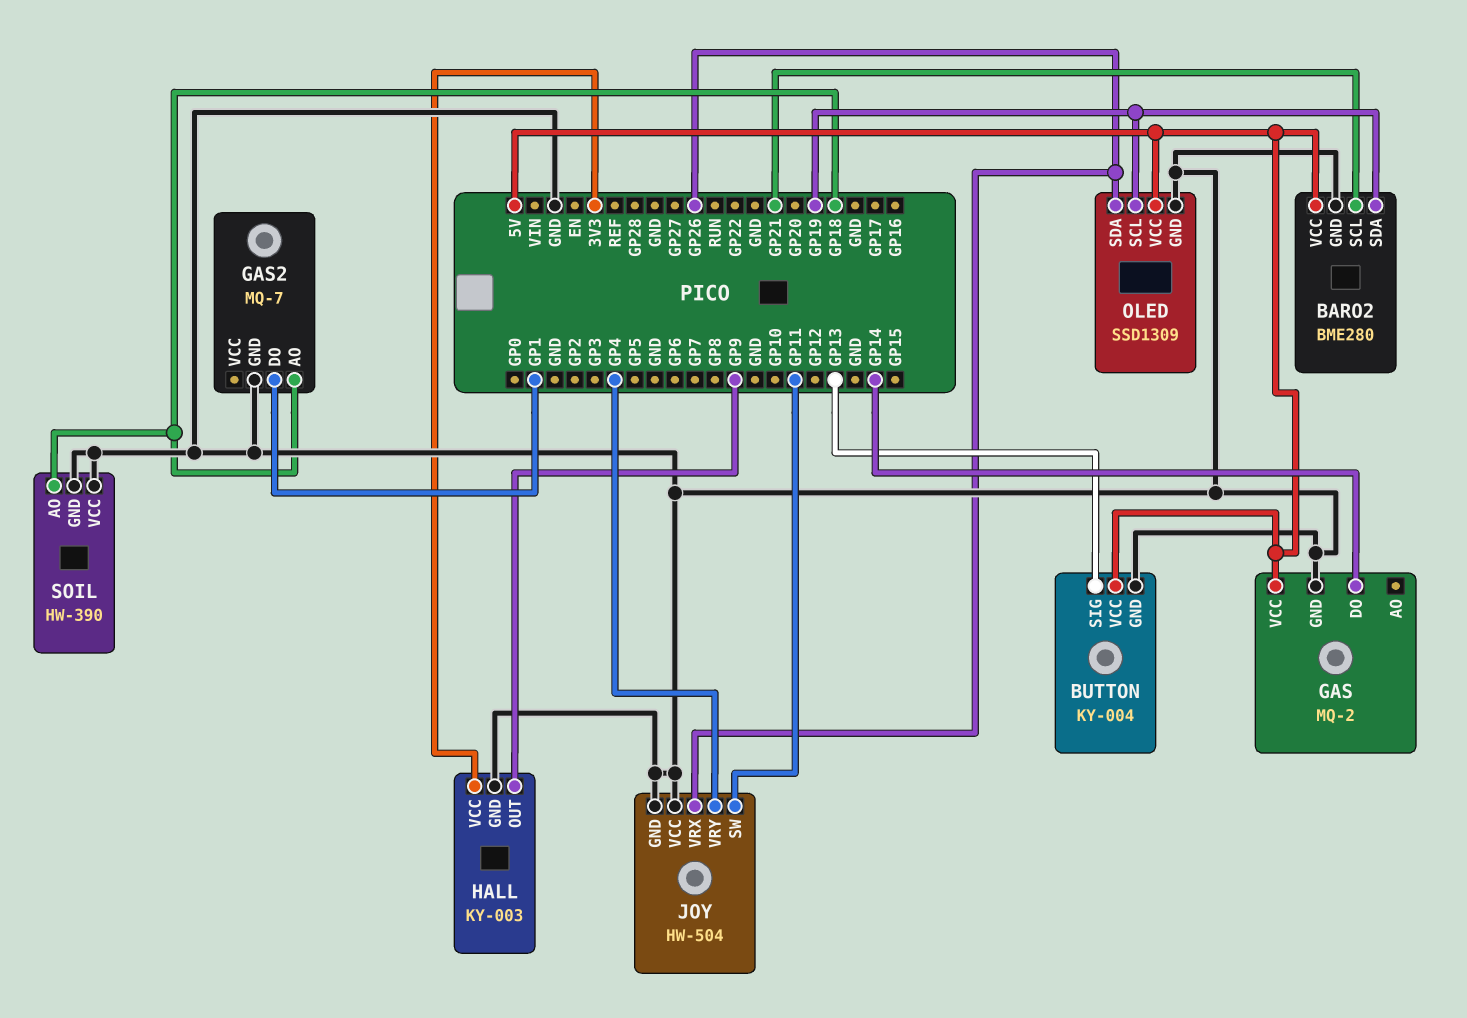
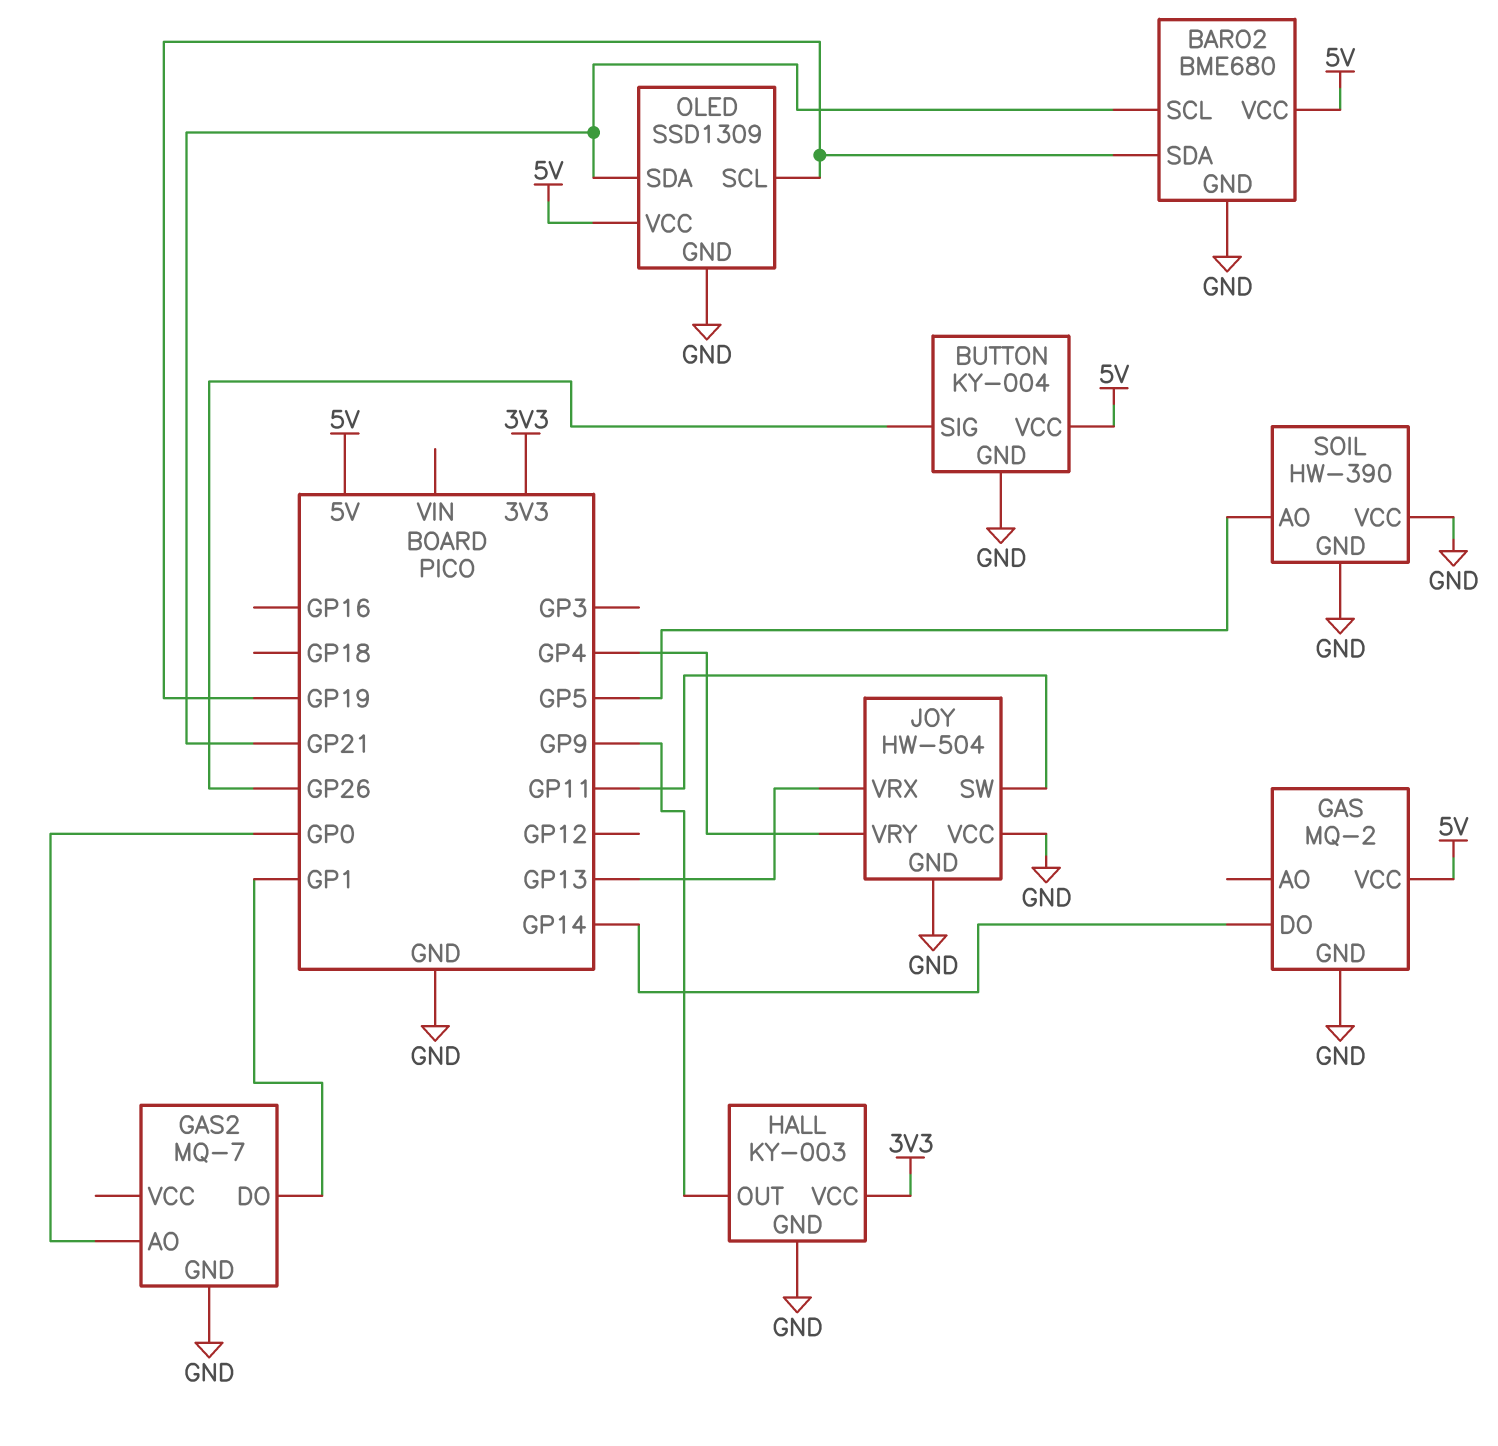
BARO2: BME280 -> BME680
BUTTON pin SIG: GP13 -> GP26
GAS2 pin AO: GP18 -> GP0
JOY pin VRX: GP26 -> GP13
OLED pin SDA: GP26 -> GP21
SOIL pin AO: GP18 -> GP5

